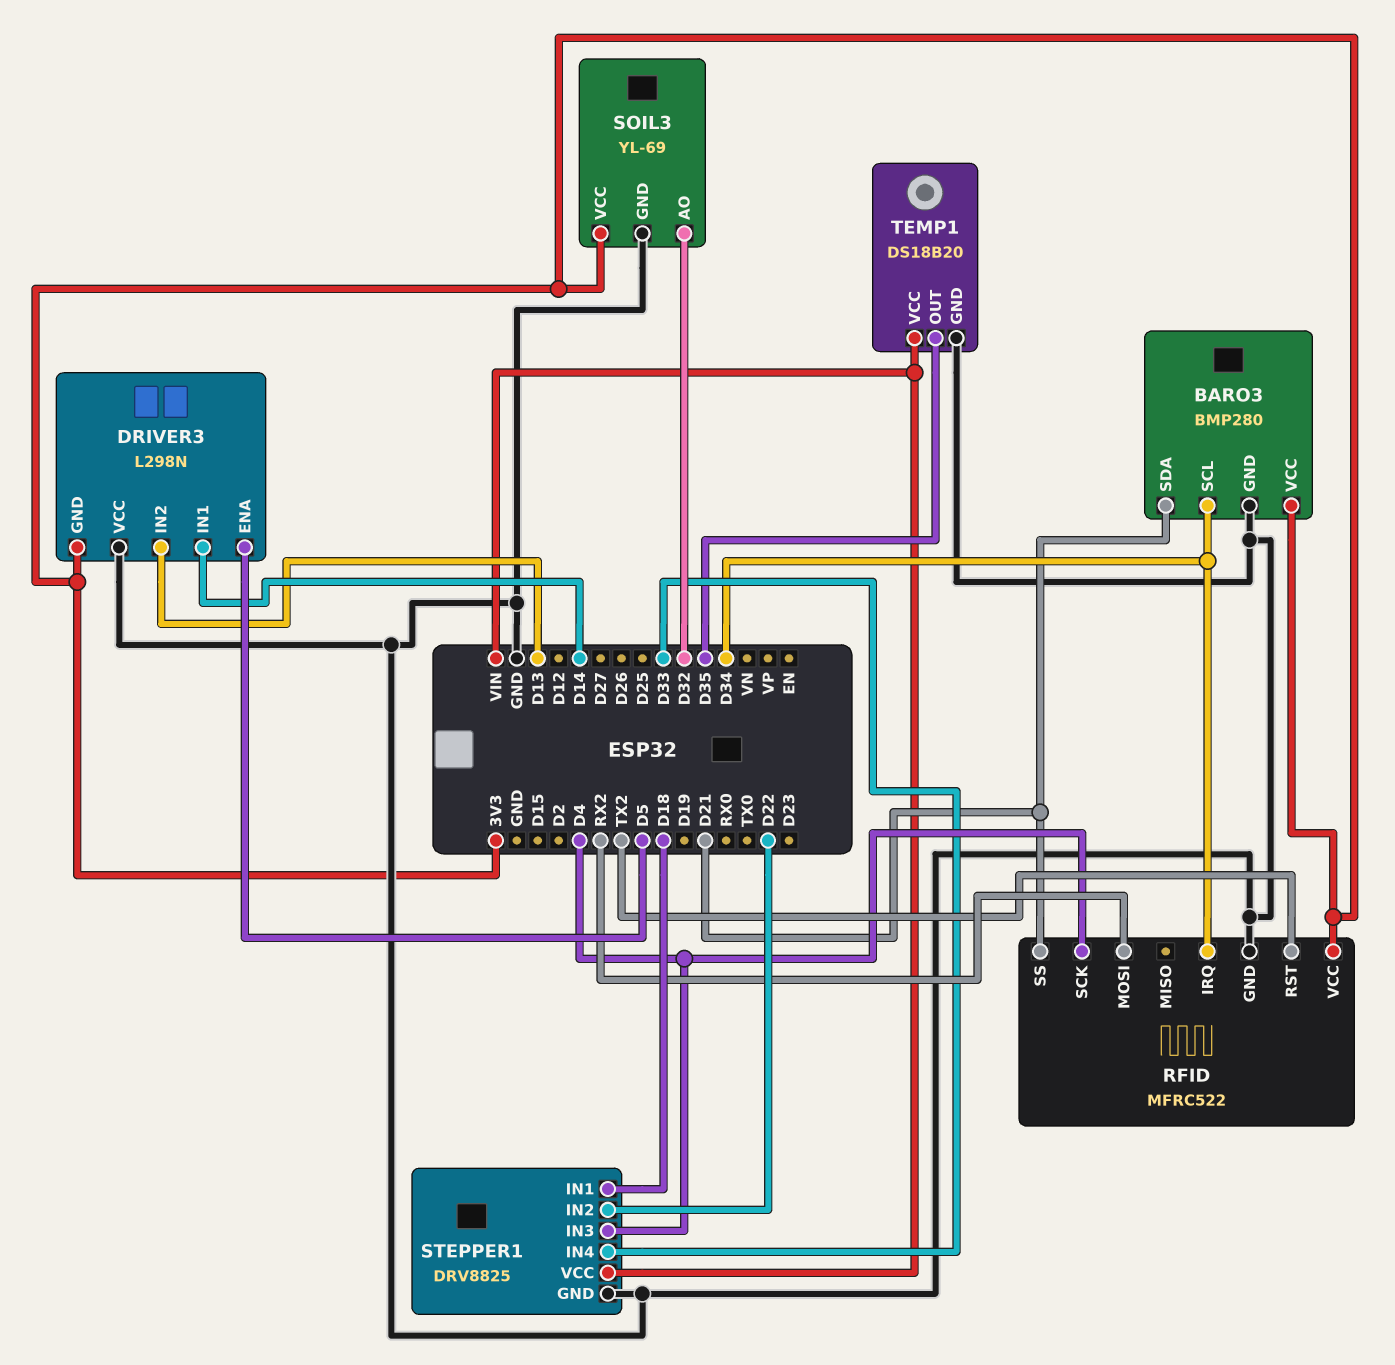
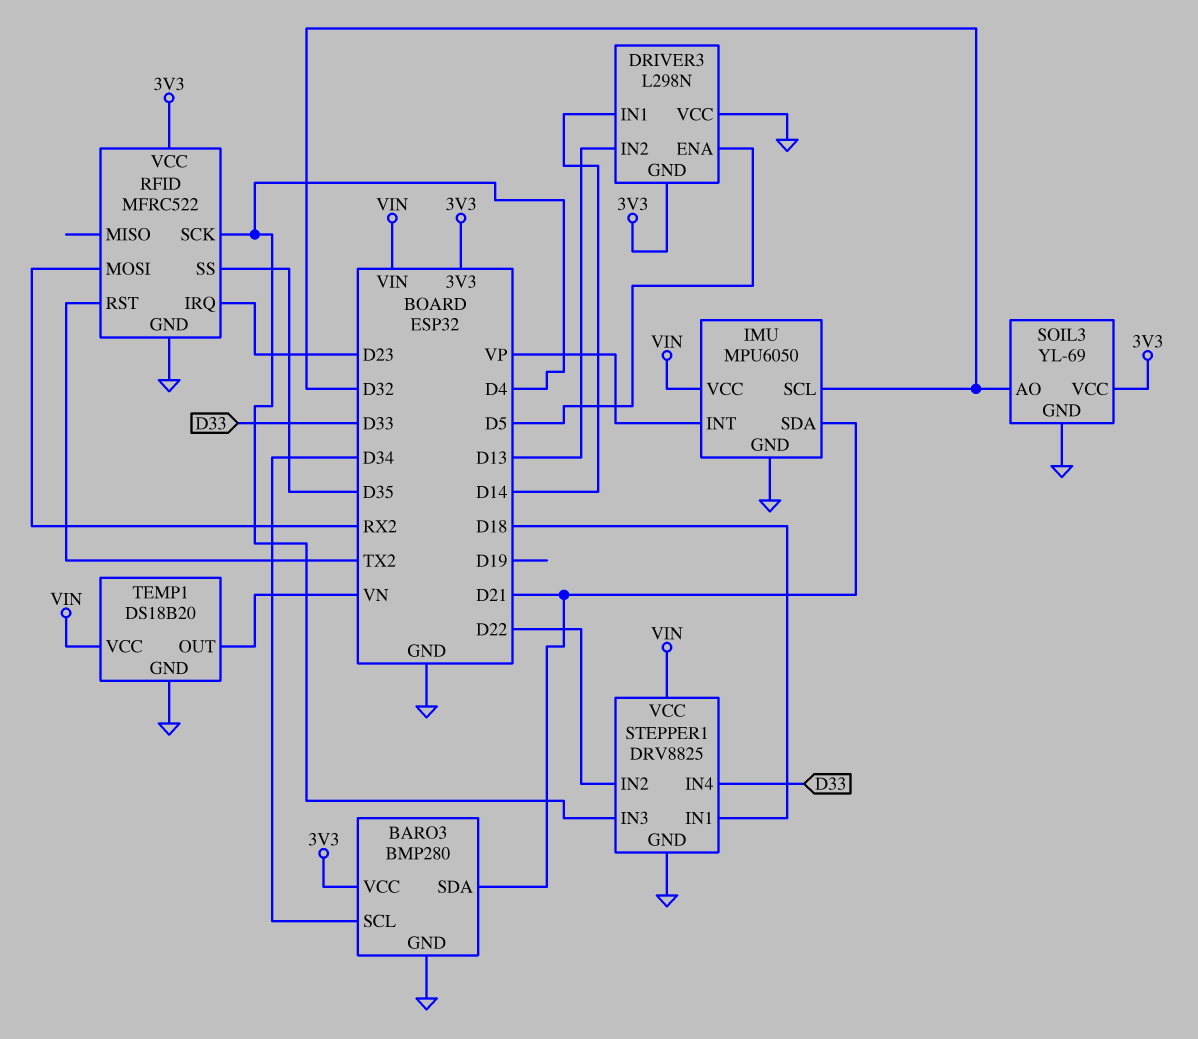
IMU: none -> MPU6050
IMU pin GND: none -> GND
IMU pin INT: none -> VP
IMU pin SCL: none -> D32
IMU pin SDA: none -> D21
IMU pin VCC: none -> VIN
RFID pin IRQ: D34 -> D23
RFID pin SS: D21 -> D35
TEMP1 pin OUT: D35 -> VN

